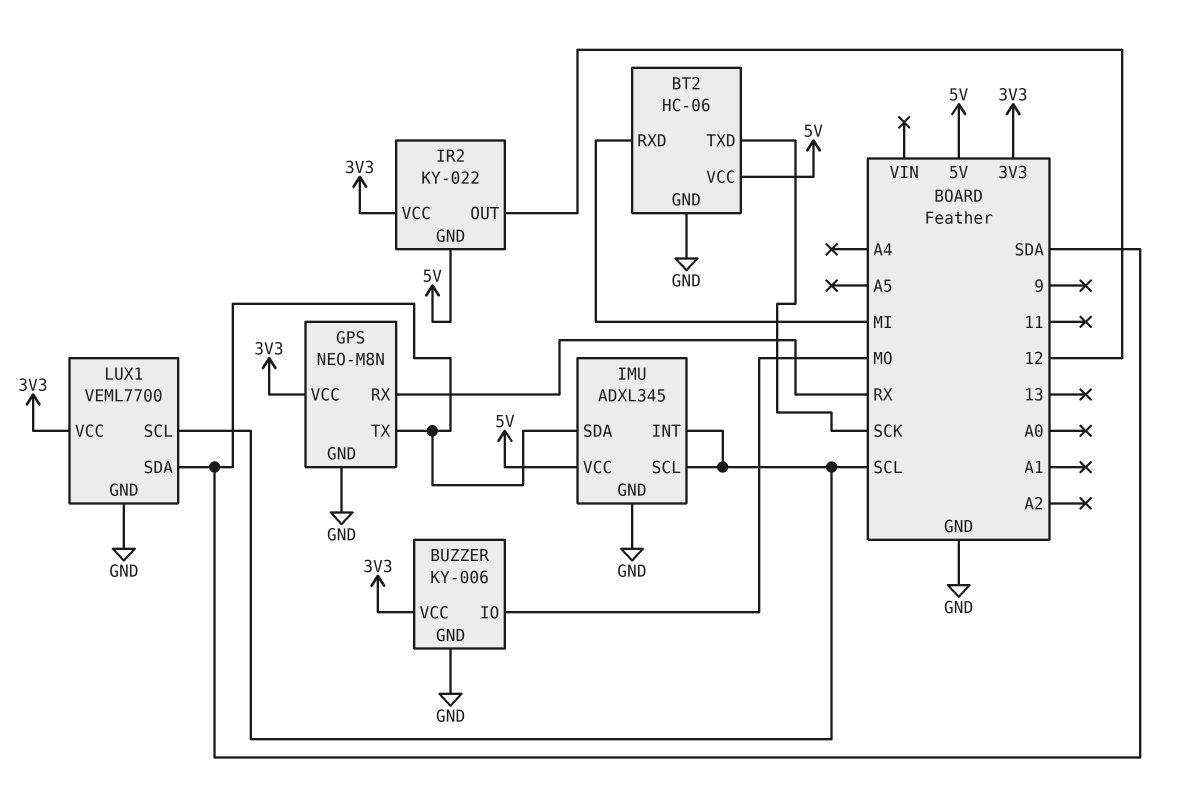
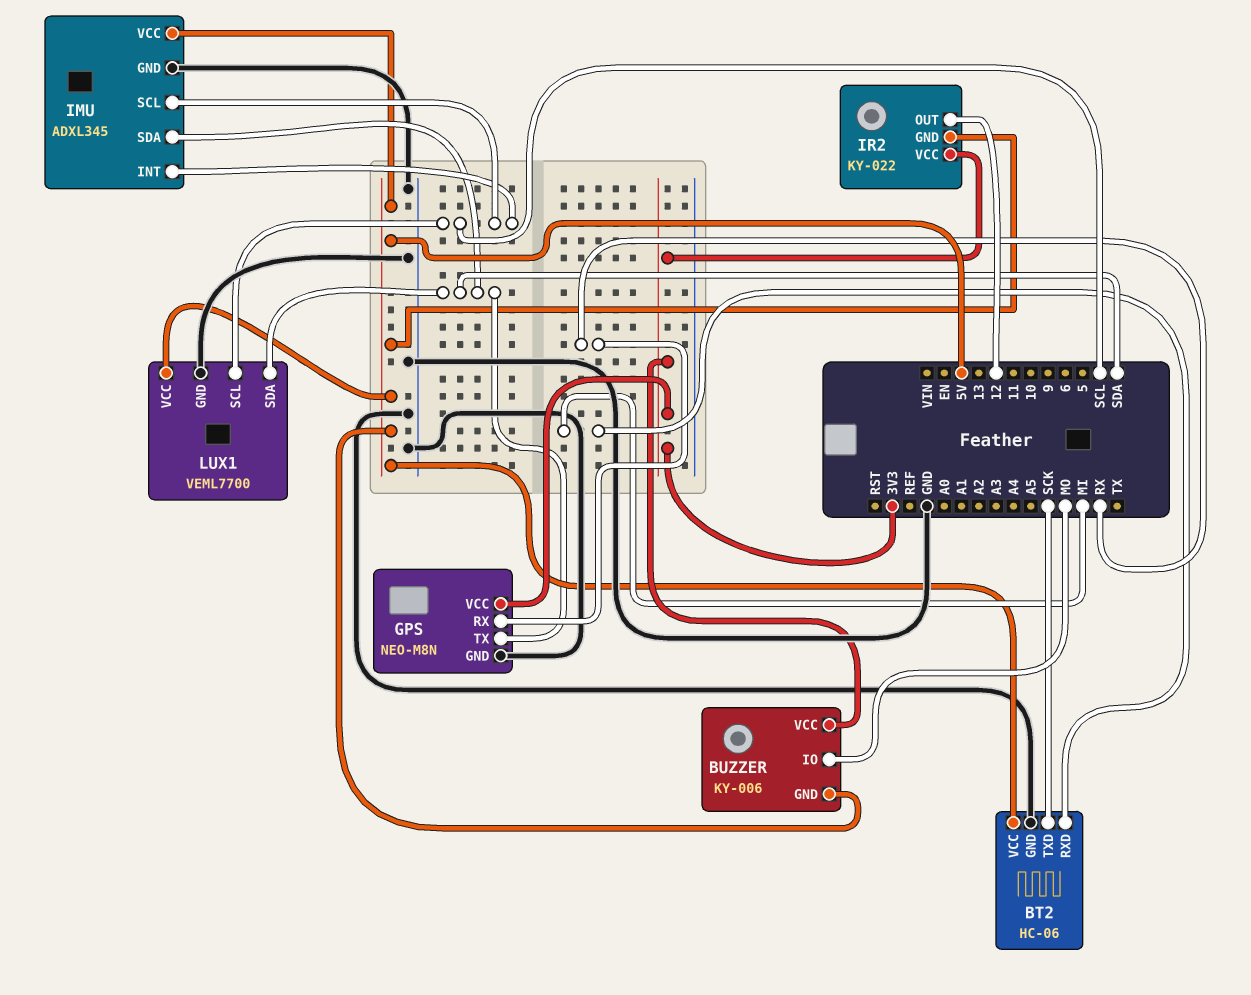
BUZZER pin GND: GND -> 5V
LUX1 pin VCC: 3V3 -> 5V

